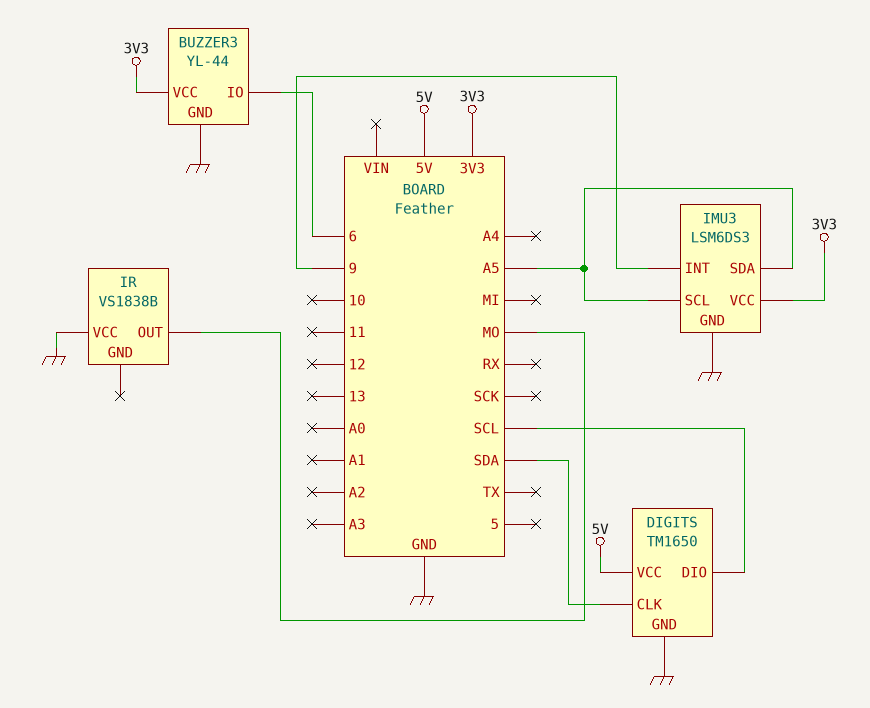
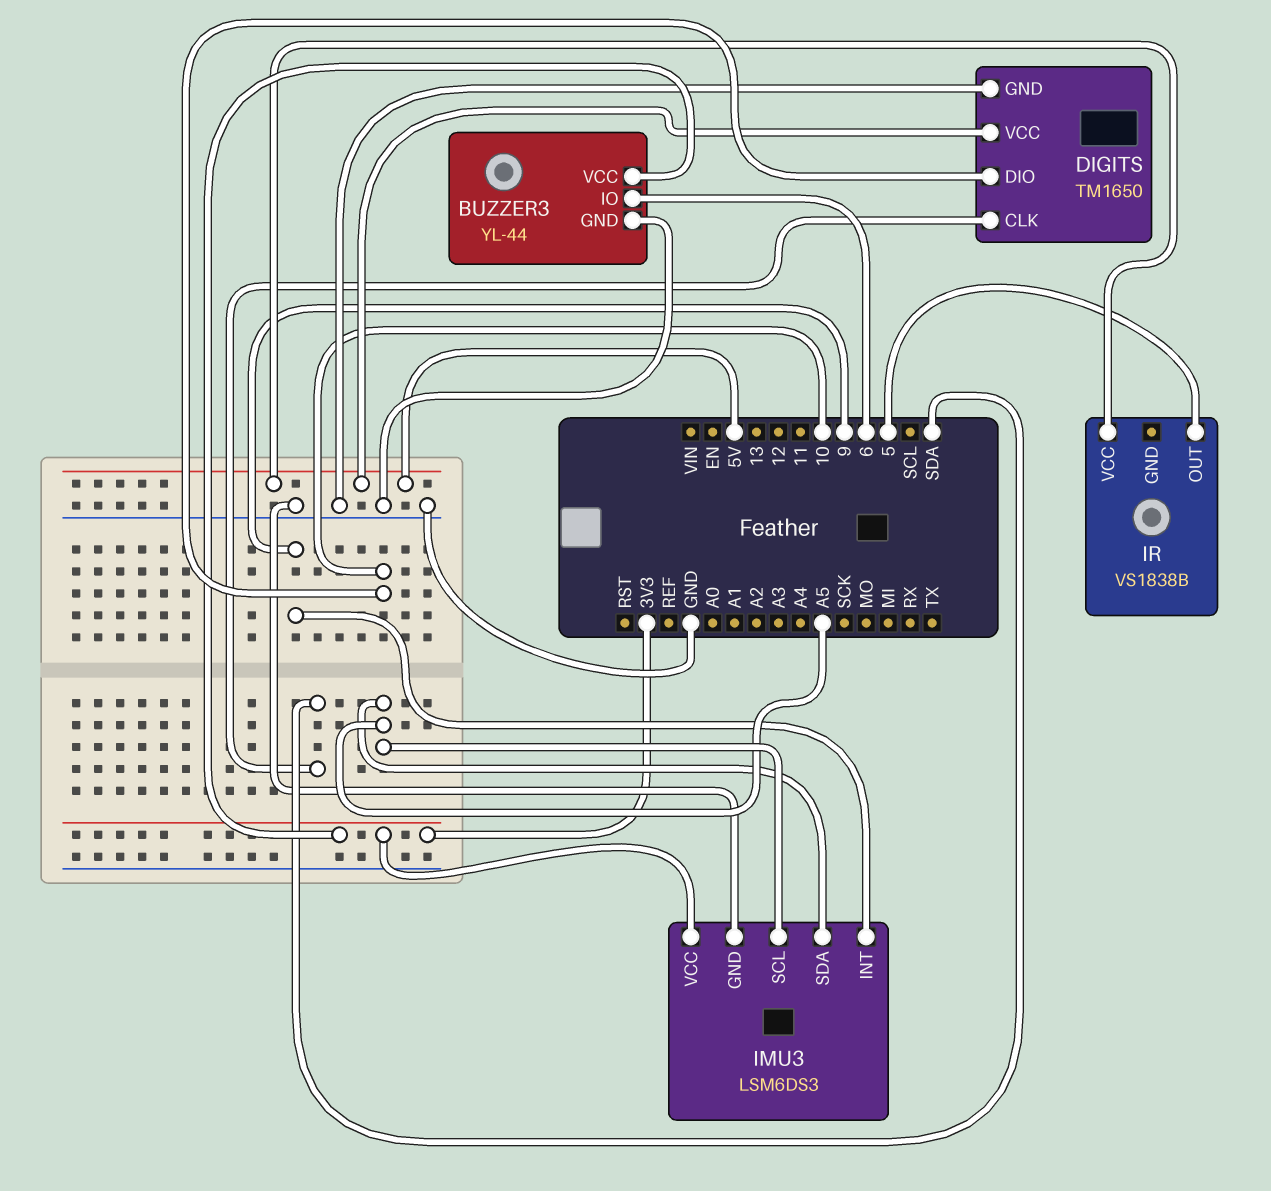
DIGITS pin DIO: SCL -> 10
IR pin OUT: MO -> 5
IR pin VCC: GND -> 5V

